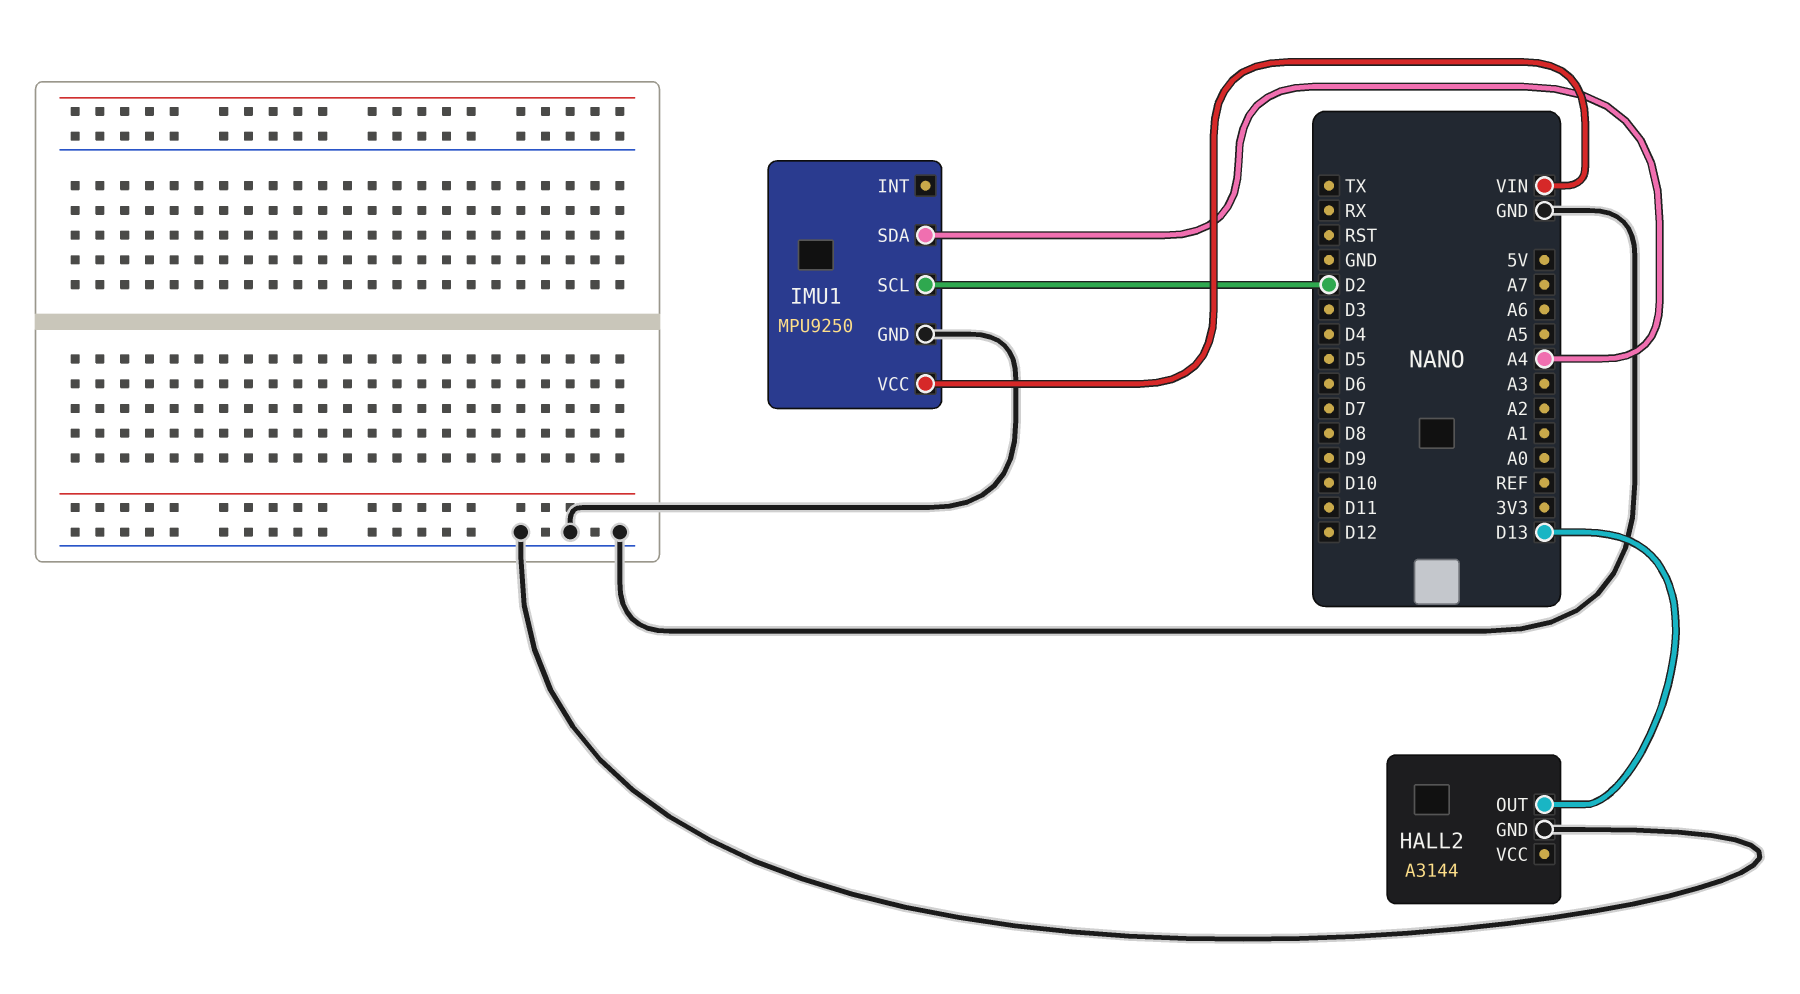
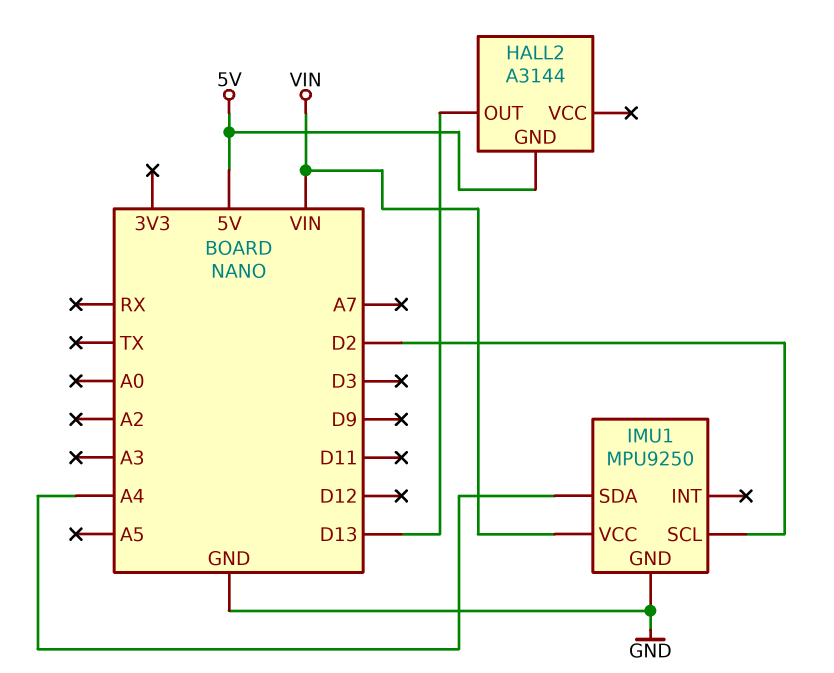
HALL2 pin GND: GND -> 5V

